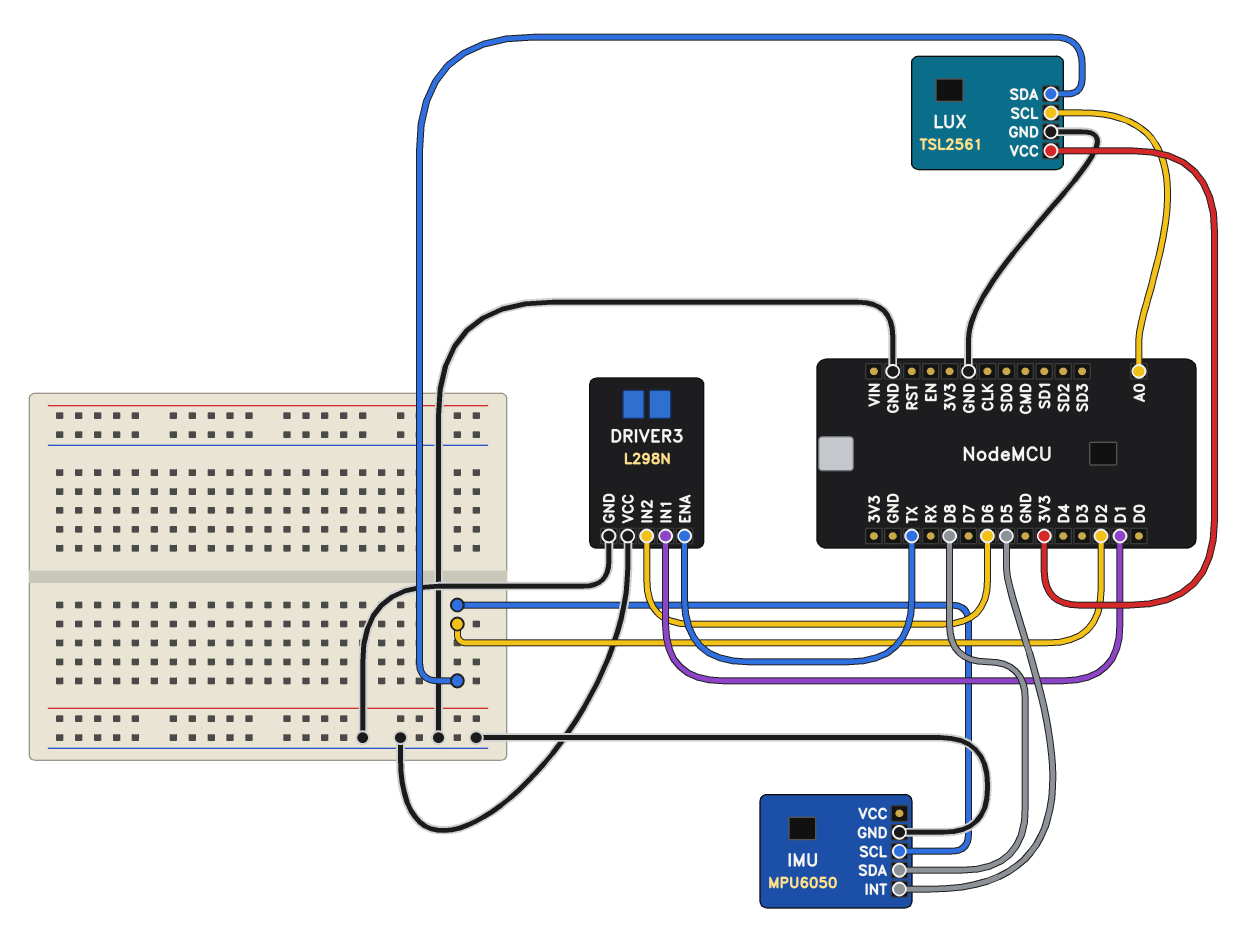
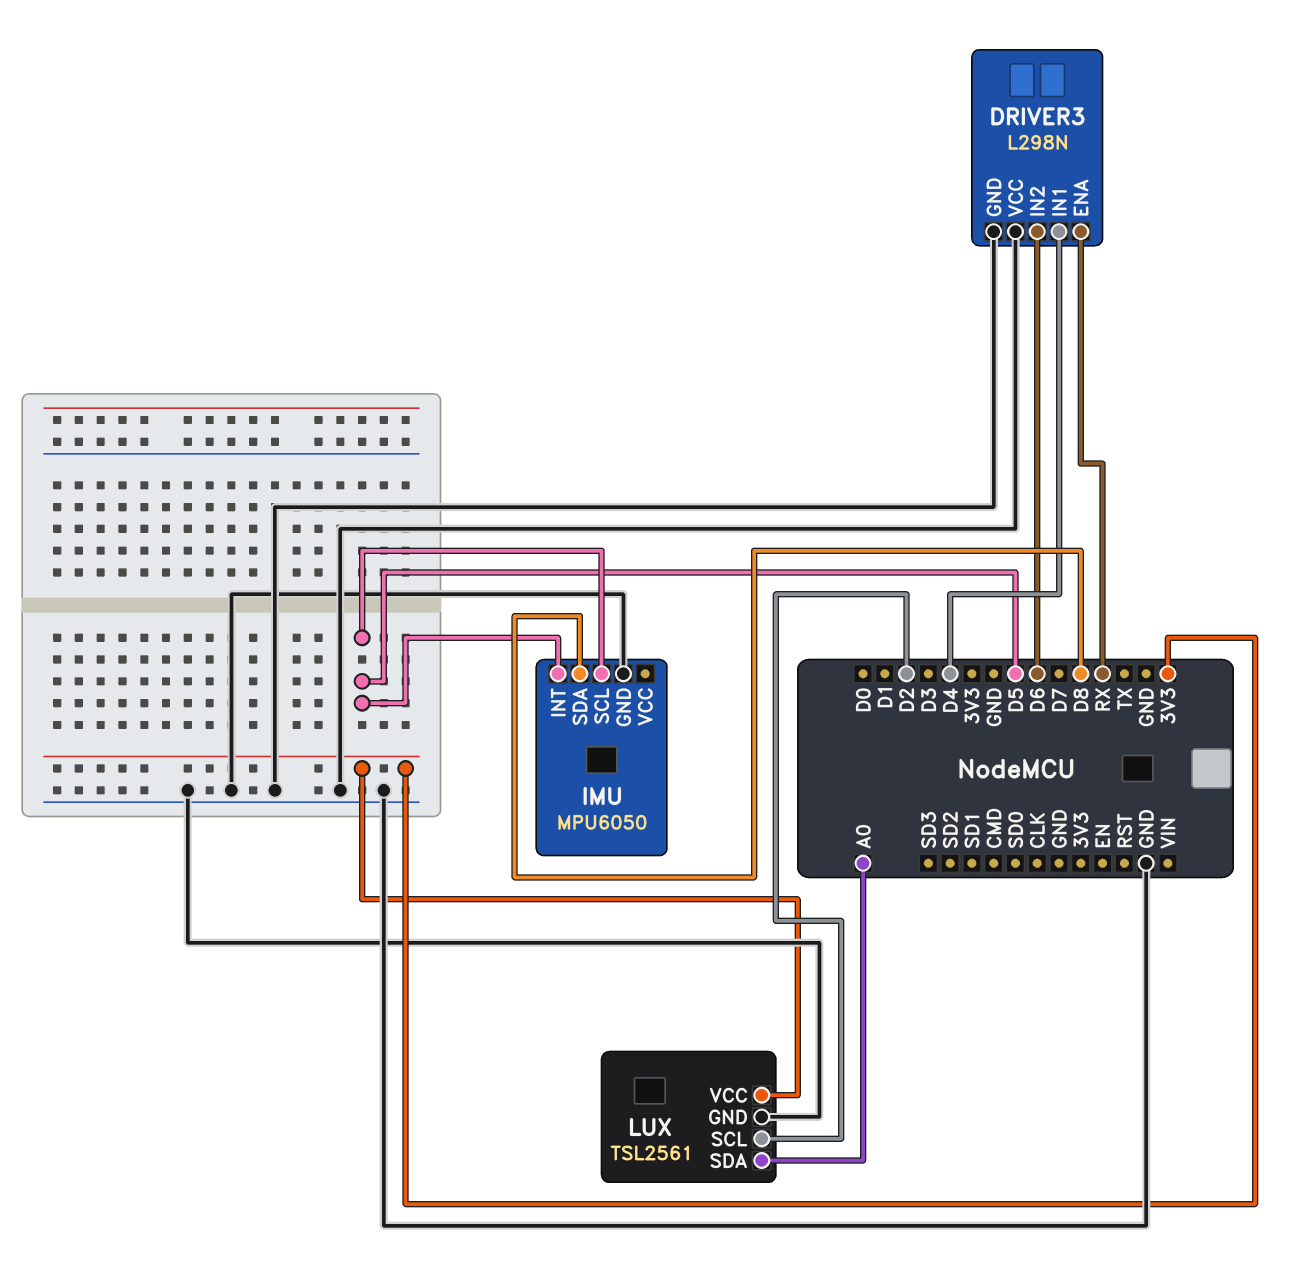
DRIVER3 pin ENA: TX -> RX
DRIVER3 pin IN1: D1 -> D4
IMU pin SCL: D2 -> D5
LUX pin SCL: A0 -> D2
LUX pin SDA: D2 -> A0

